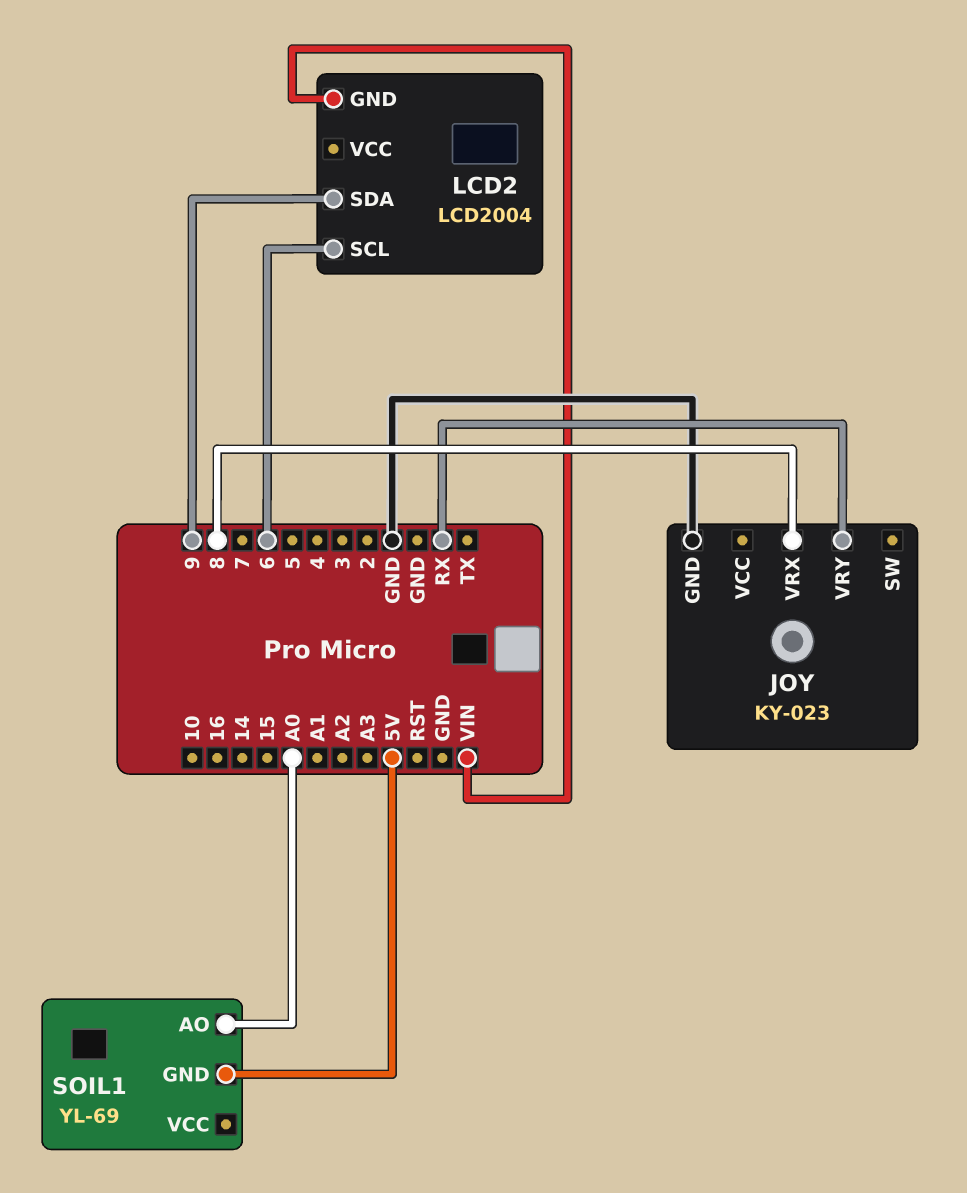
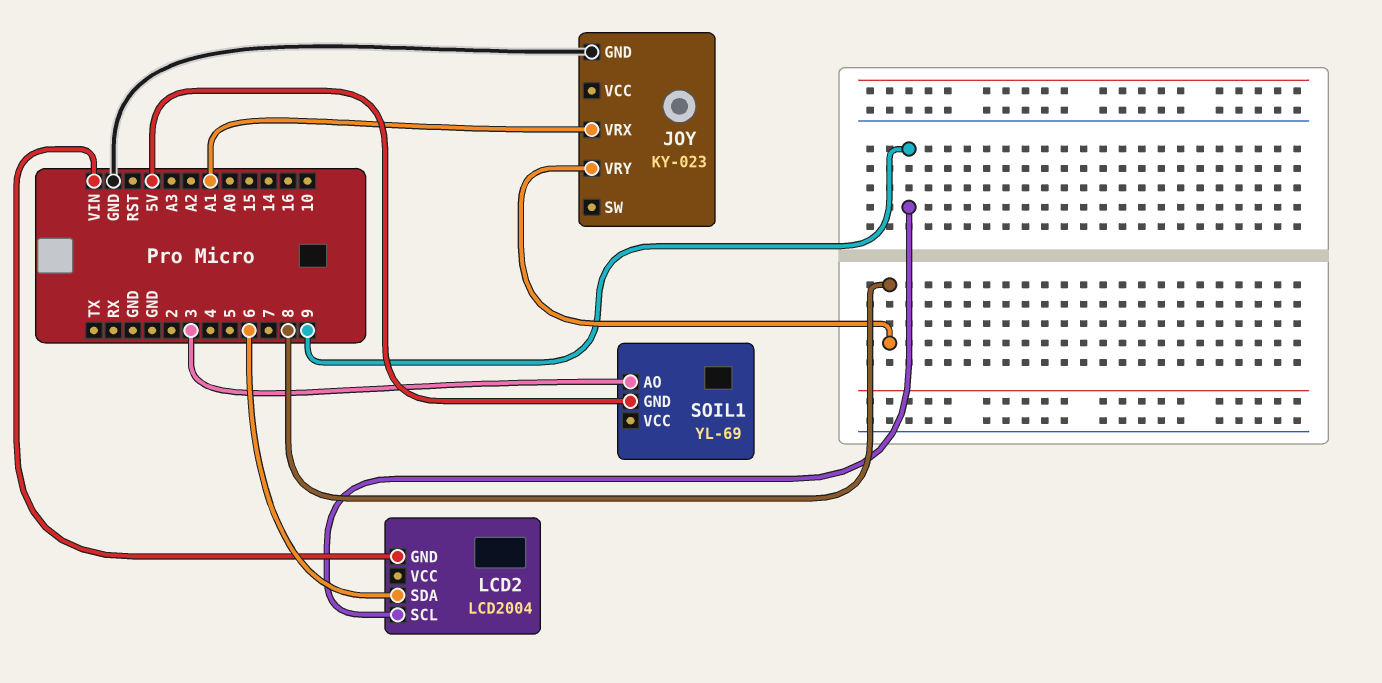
JOY pin VRX: 8 -> A1
JOY pin VRY: RX -> 8
LCD2 pin SCL: 6 -> 9
LCD2 pin SDA: 9 -> 6
SOIL1 pin AO: A0 -> 3

